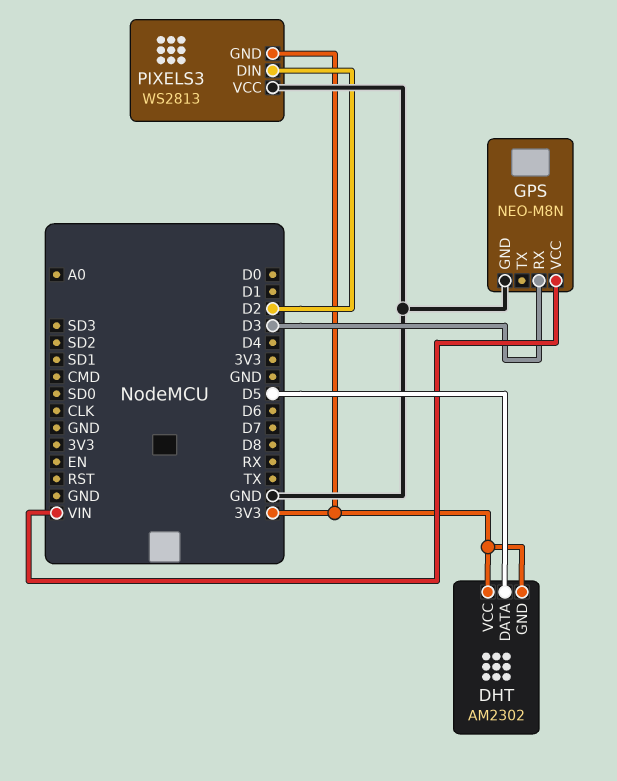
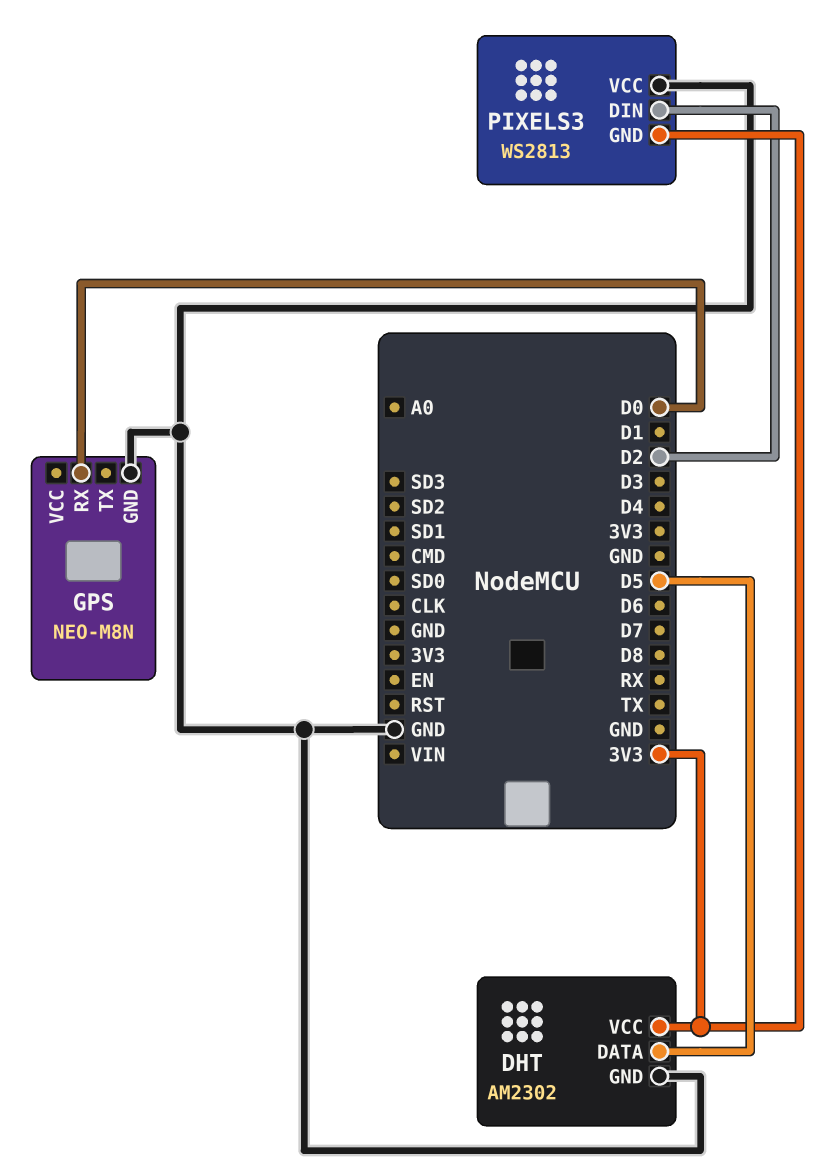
DHT pin GND: 3V3 -> GND
GPS pin RX: D3 -> D0
GPS pin VCC: VIN -> none

